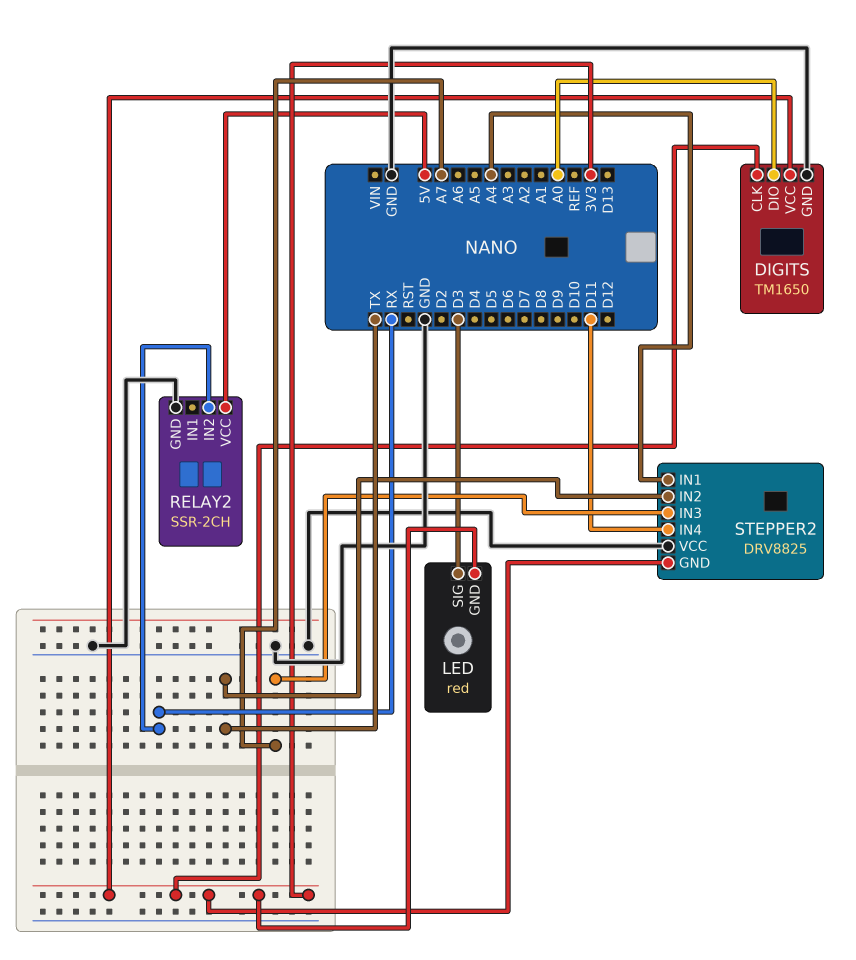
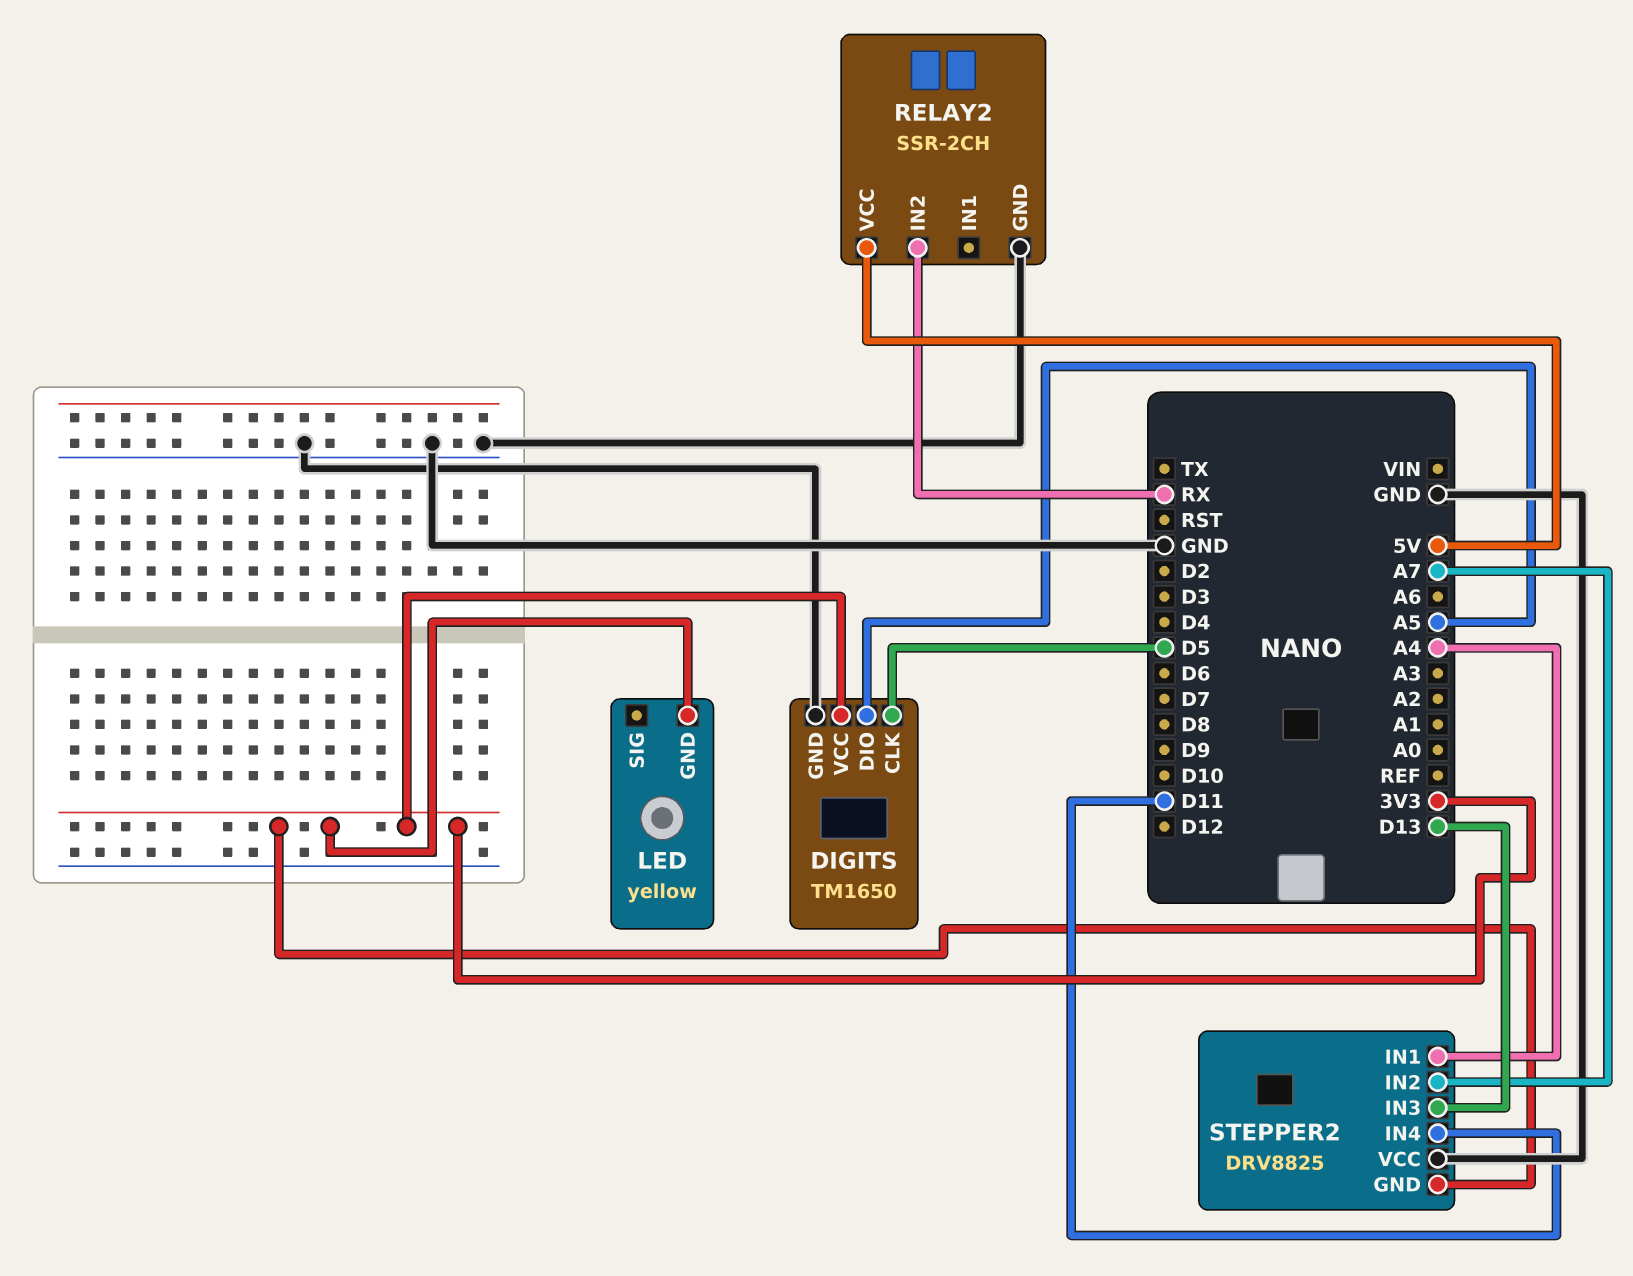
DIGITS pin CLK: 3V3 -> D5
DIGITS pin DIO: A0 -> A5
LED: red -> yellow
LED pin SIG: D3 -> none
STEPPER2 pin IN2: TX -> A7
STEPPER2 pin IN3: A7 -> D13

